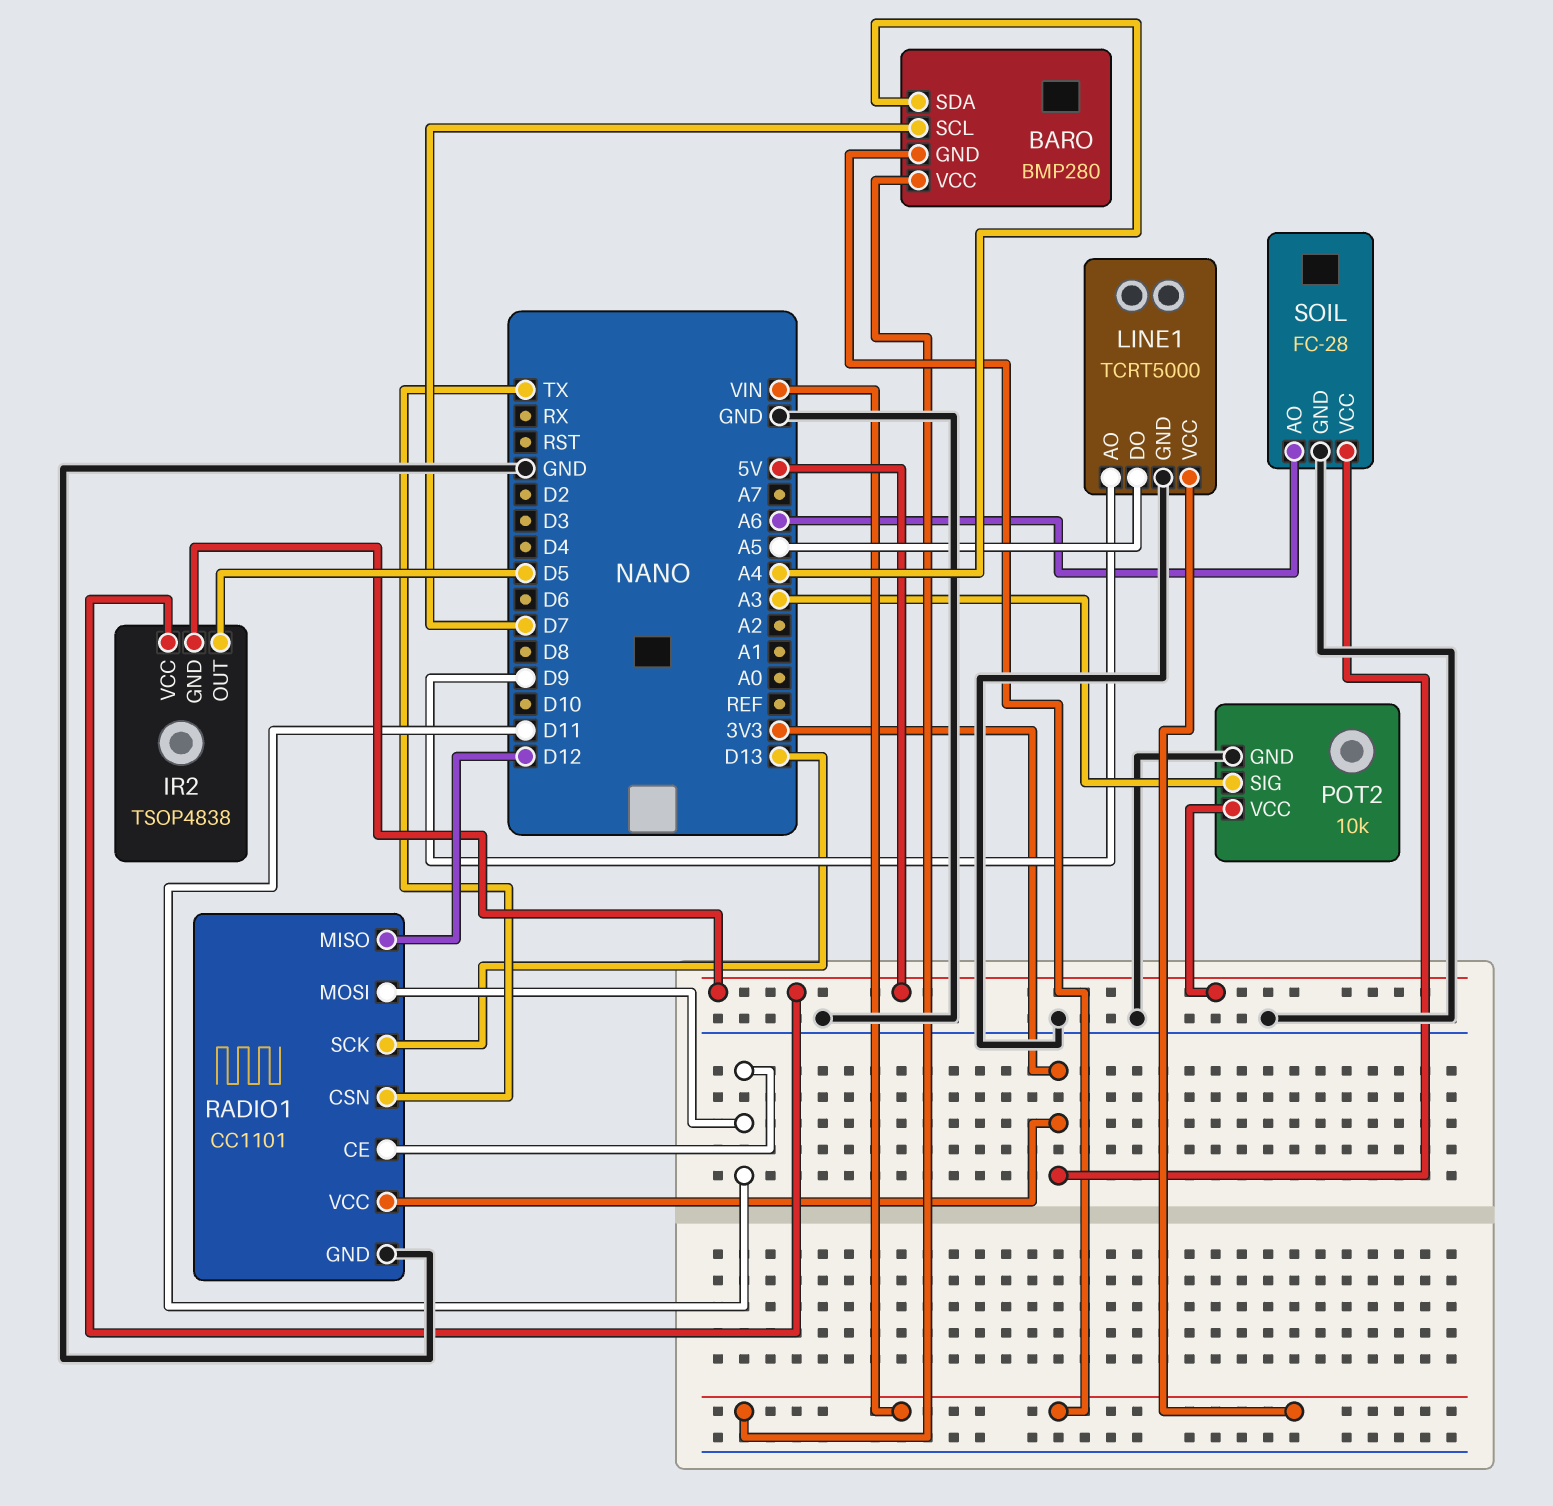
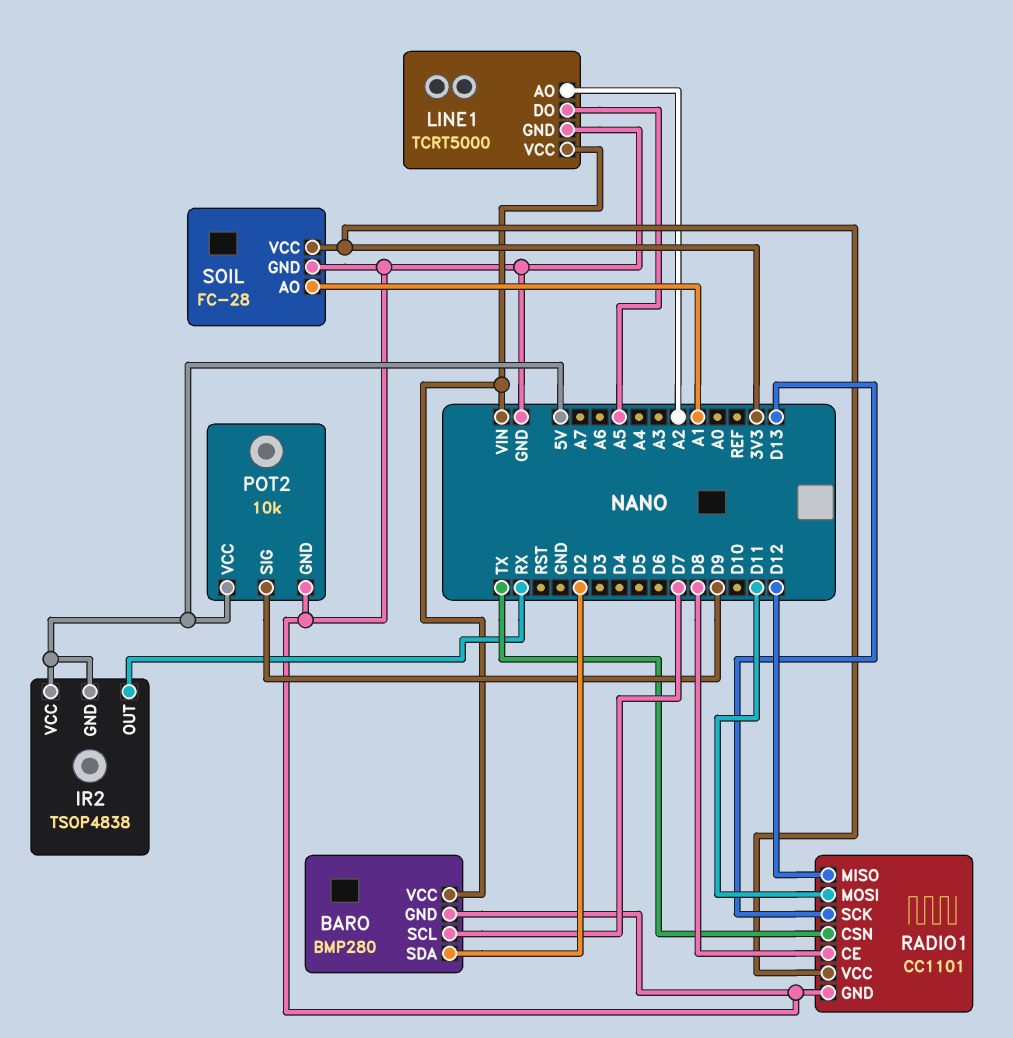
BARO pin GND: VIN -> GND
BARO pin SDA: A4 -> D2
IR2 pin OUT: D5 -> RX
LINE1 pin AO: D9 -> A2
POT2 pin SIG: A3 -> D9
RADIO1 pin CE: D11 -> D8
SOIL pin AO: A6 -> A1

